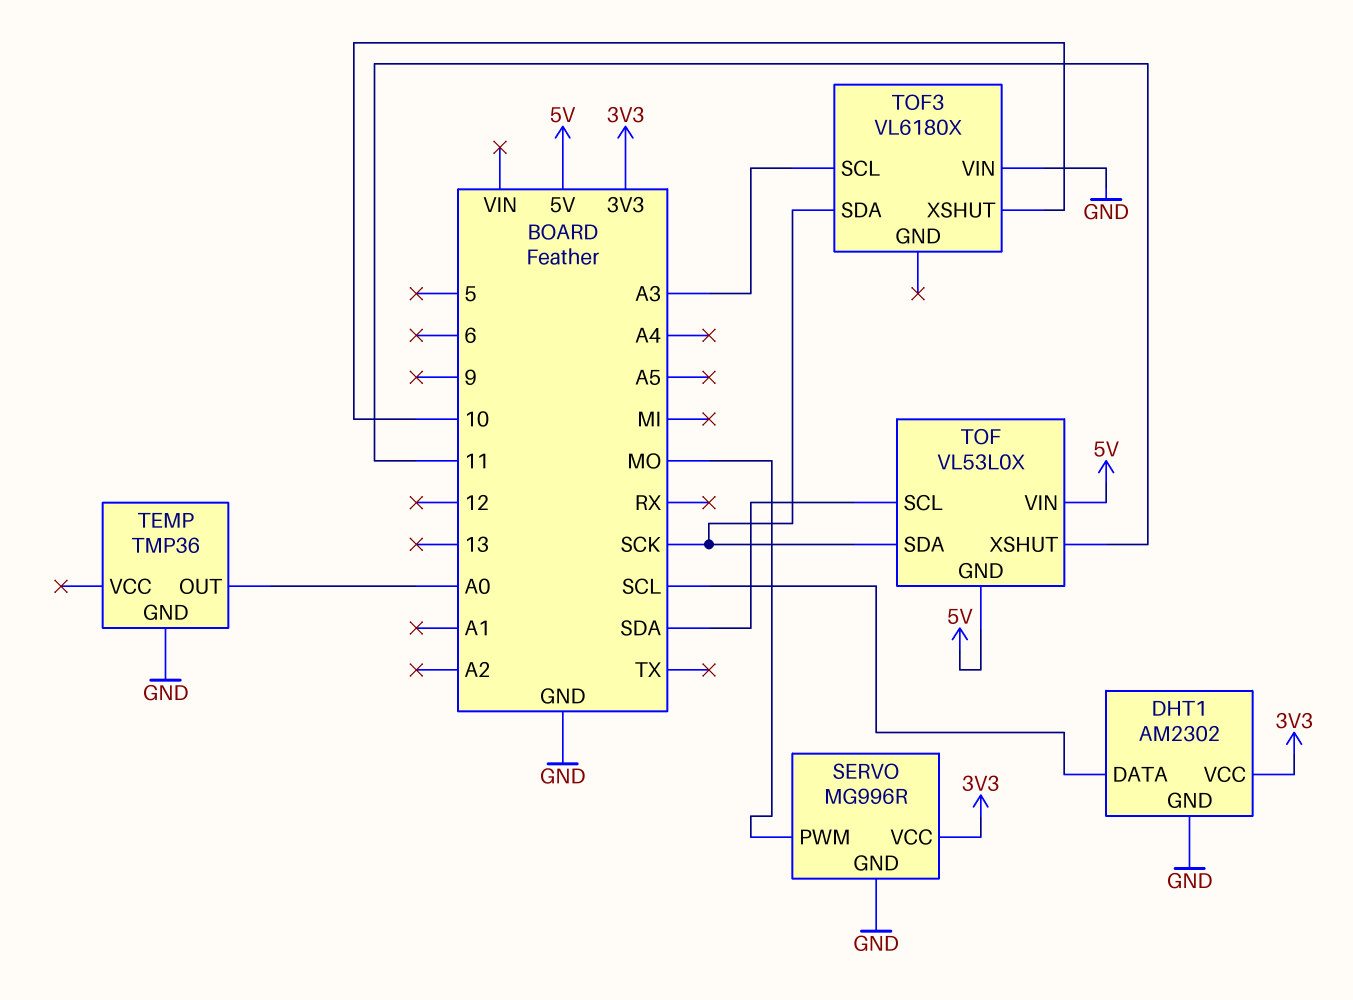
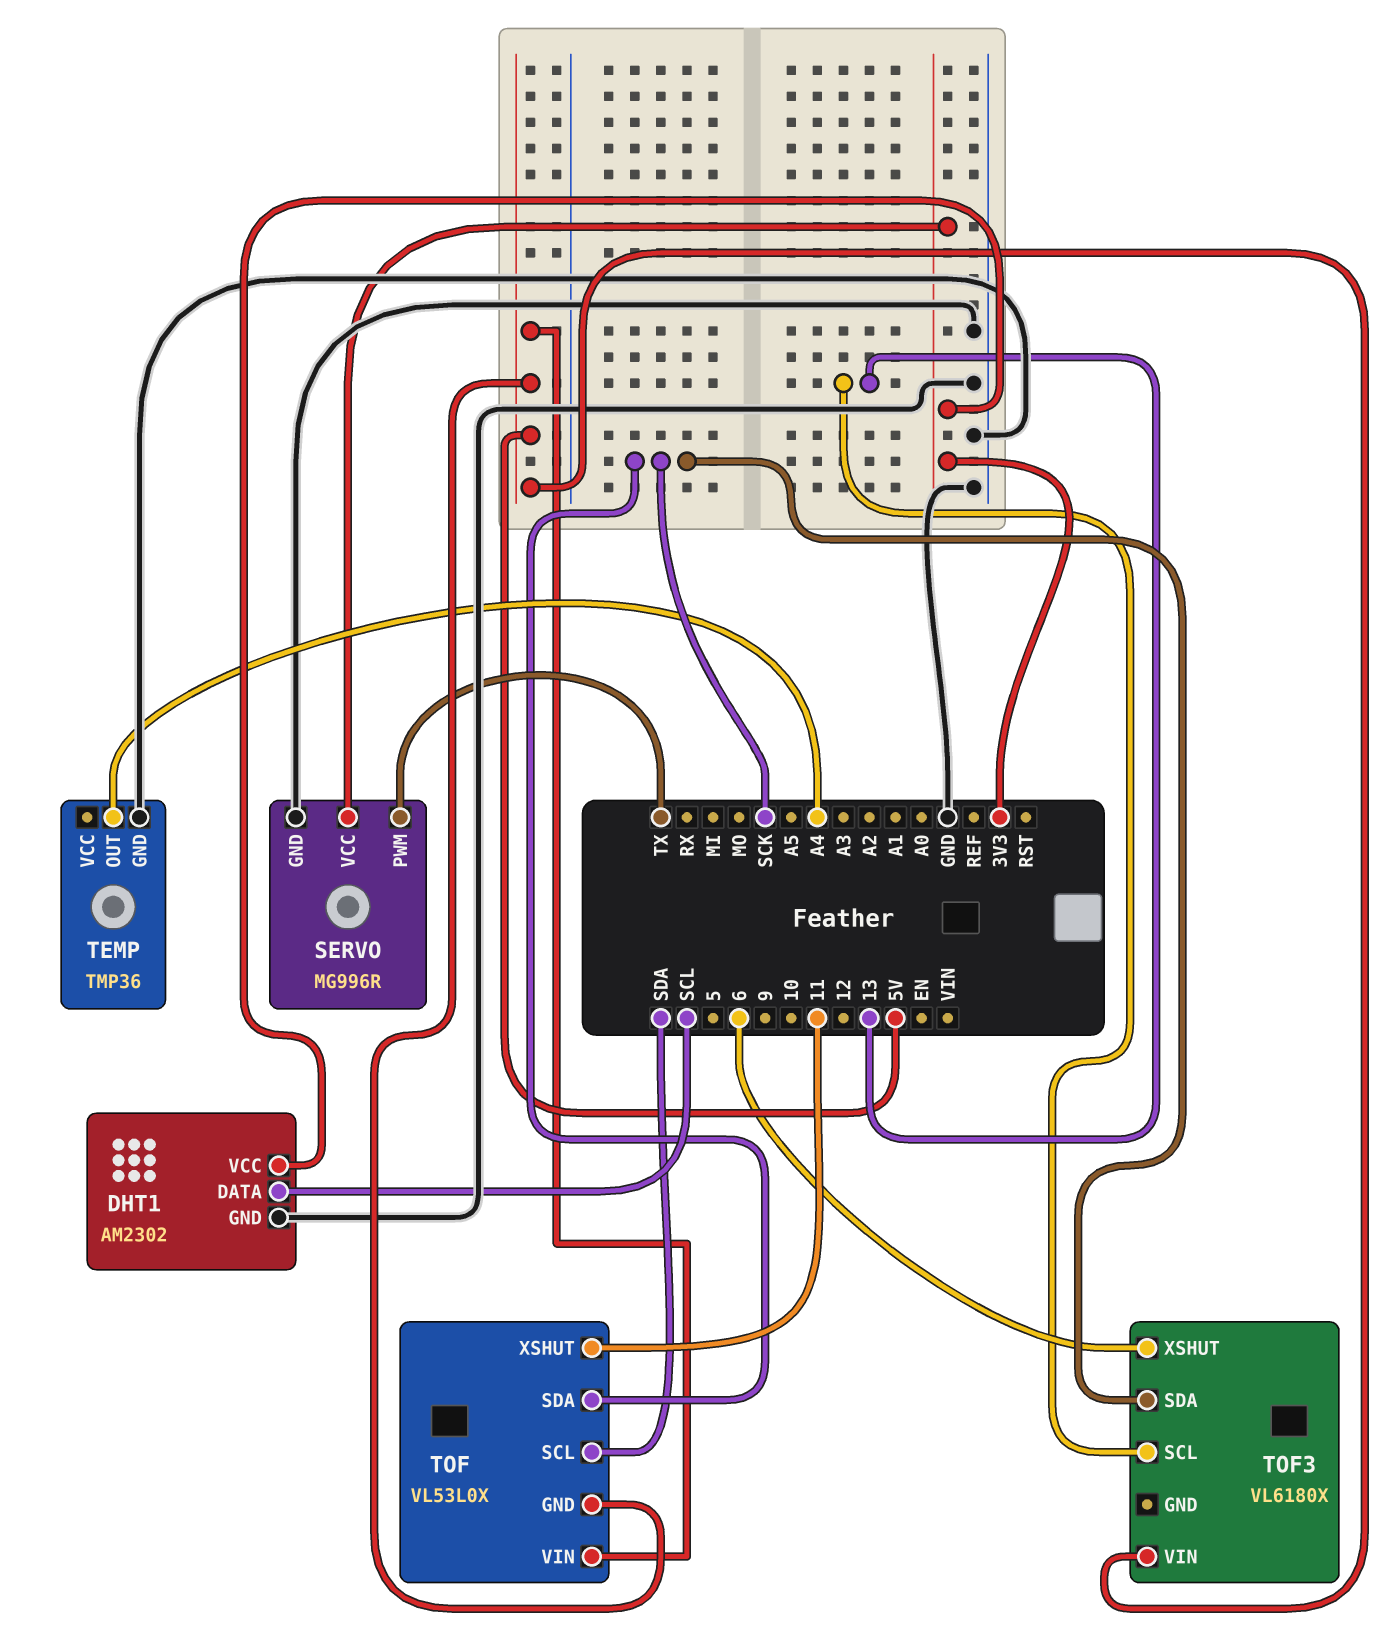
SERVO pin PWM: MO -> TX
TEMP pin OUT: A0 -> A4
TOF3 pin SCL: A3 -> 13
TOF3 pin VIN: GND -> 5V
TOF3 pin XSHUT: 10 -> 6

